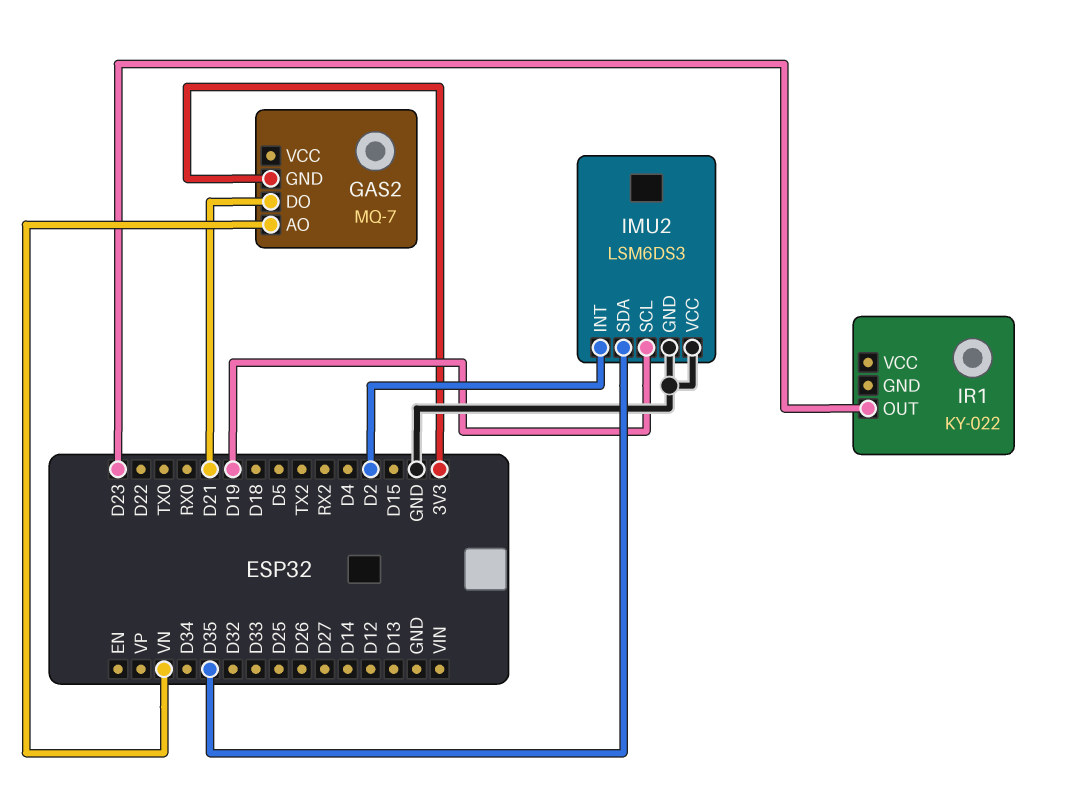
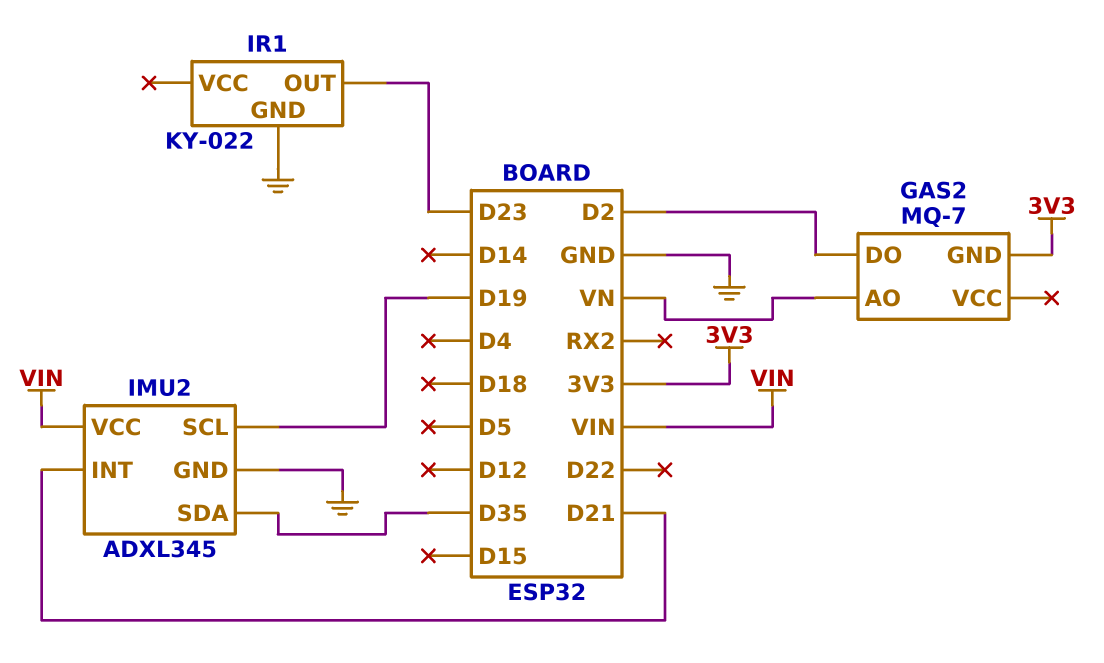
GAS2 pin DO: D21 -> D2
IMU2: LSM6DS3 -> ADXL345
IMU2 pin INT: D2 -> D21
IMU2 pin VCC: GND -> VIN
IR1 pin GND: none -> GND

